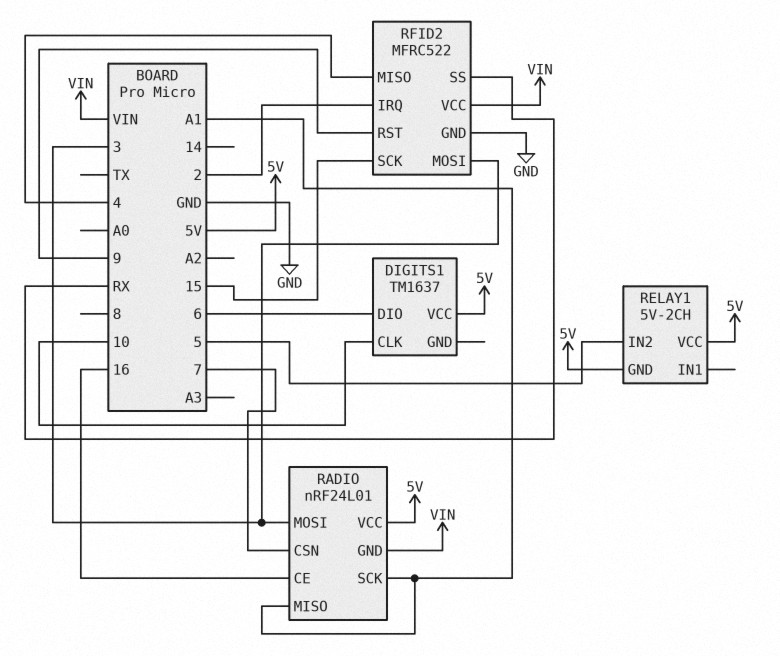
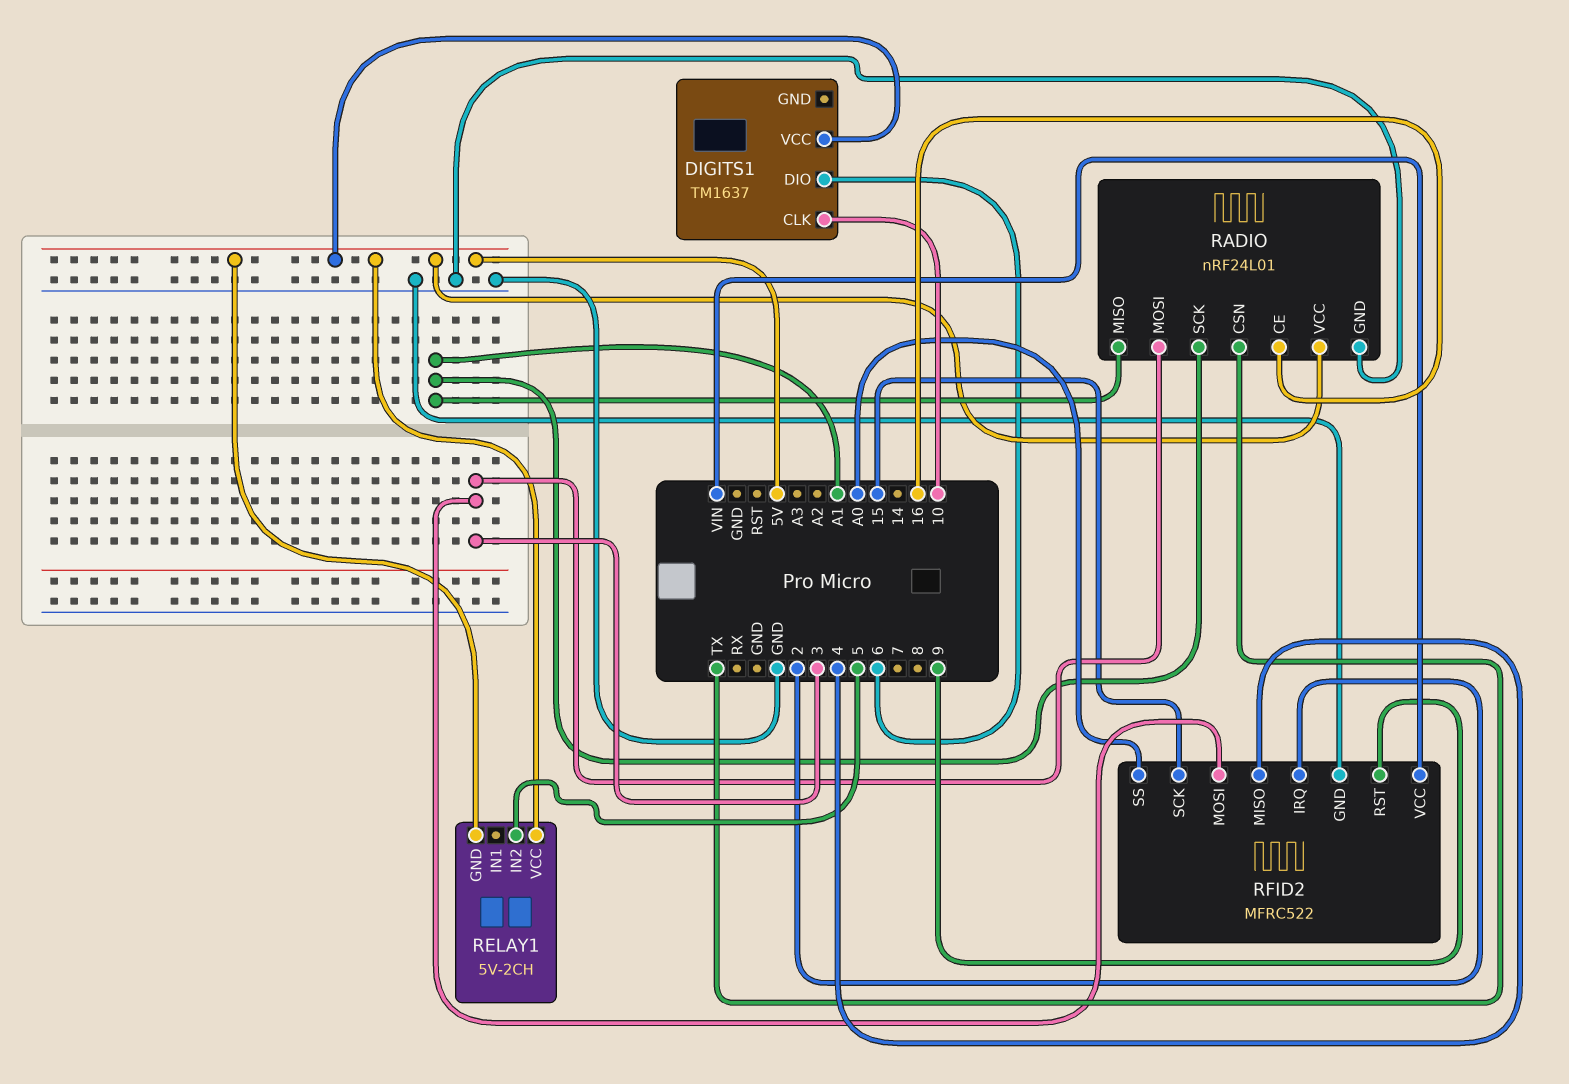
RADIO pin CSN: 7 -> TX
RADIO pin GND: VIN -> GND
RFID2 pin SS: RX -> A0

